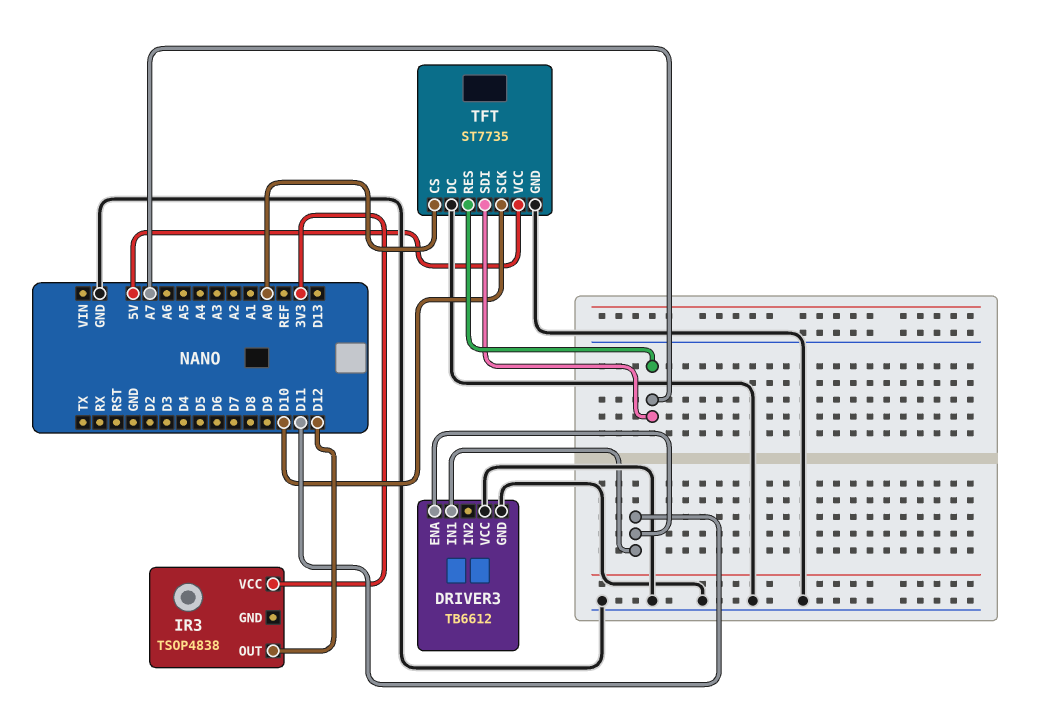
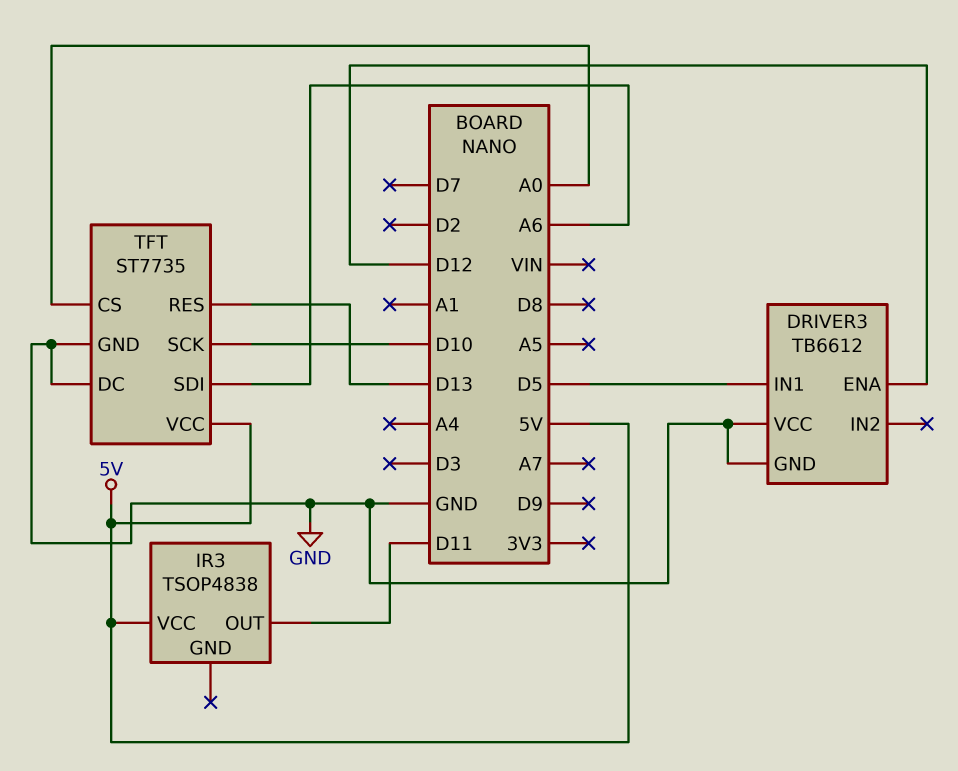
DRIVER3 pin ENA: D11 -> D12
DRIVER3 pin IN1: D11 -> D5
IR3 pin OUT: D12 -> D11
IR3 pin VCC: 3V3 -> 5V
TFT pin RES: A7 -> D13
TFT pin SDI: A7 -> A6

